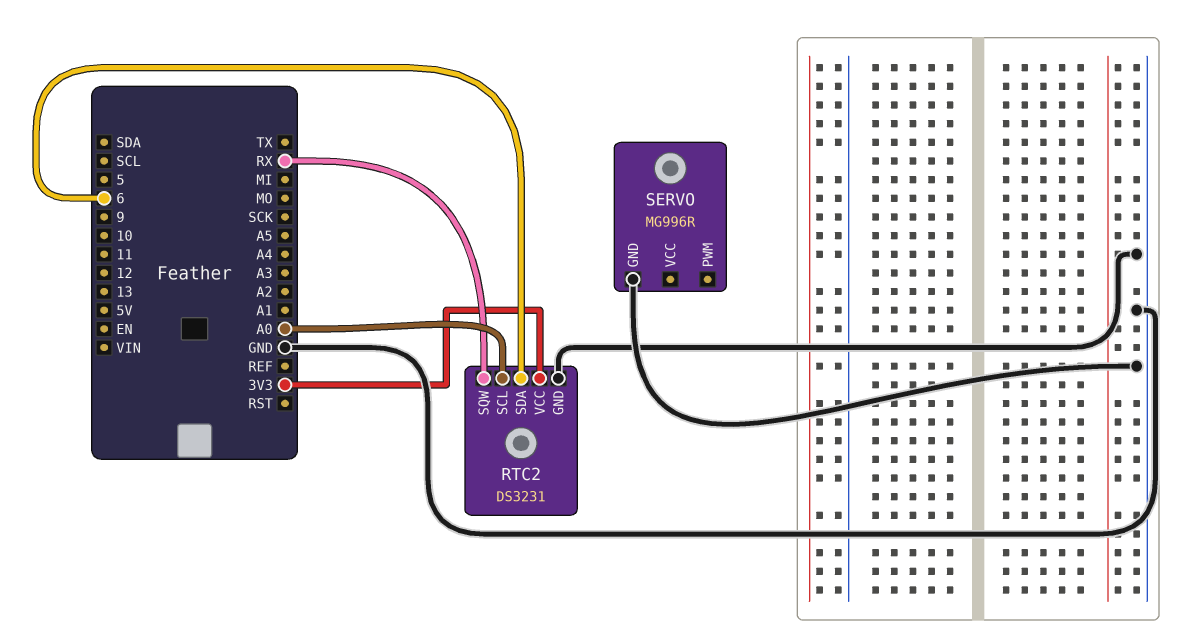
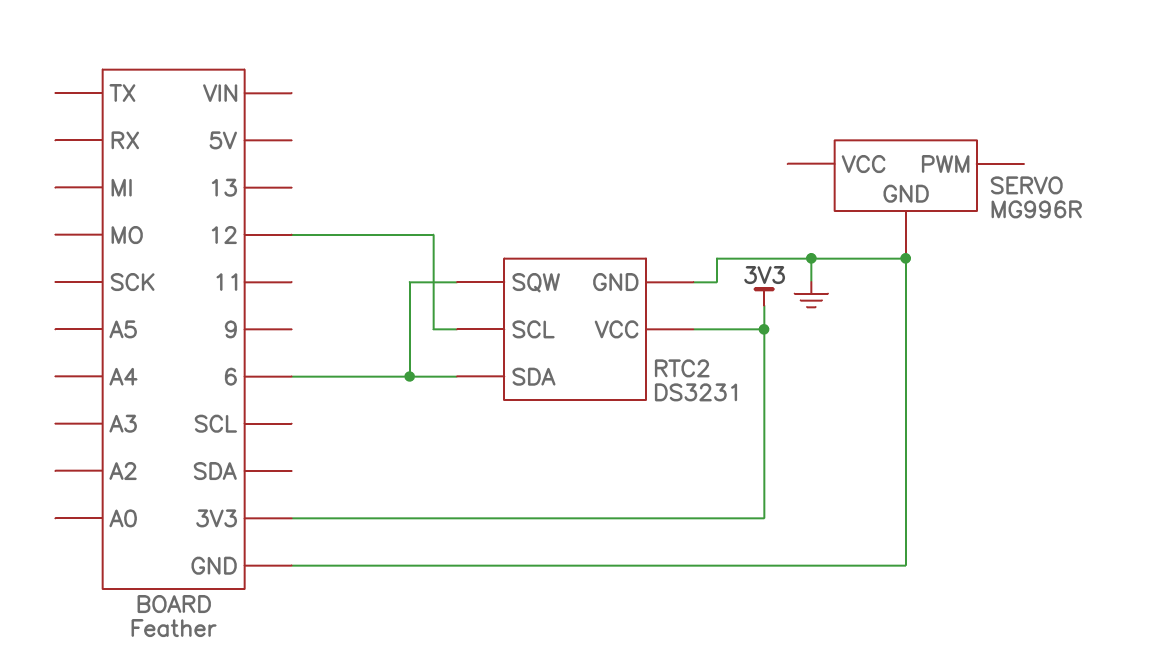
RTC2 pin SCL: A0 -> 12
RTC2 pin SQW: RX -> 6

